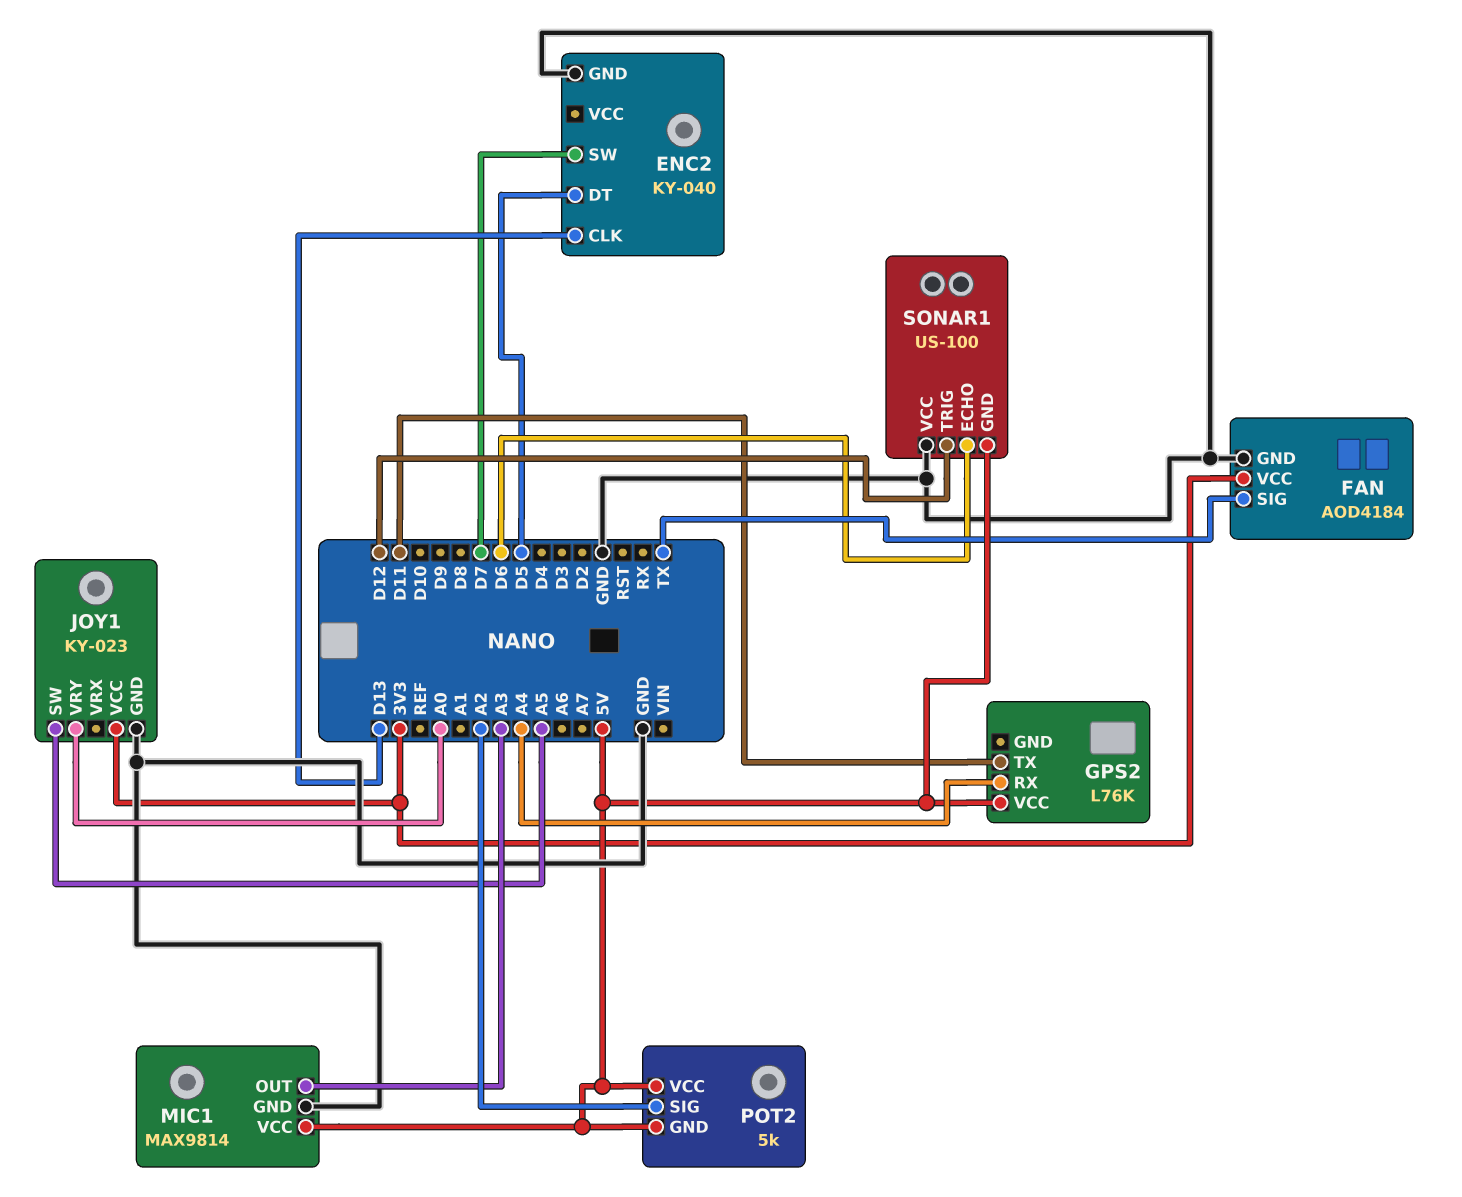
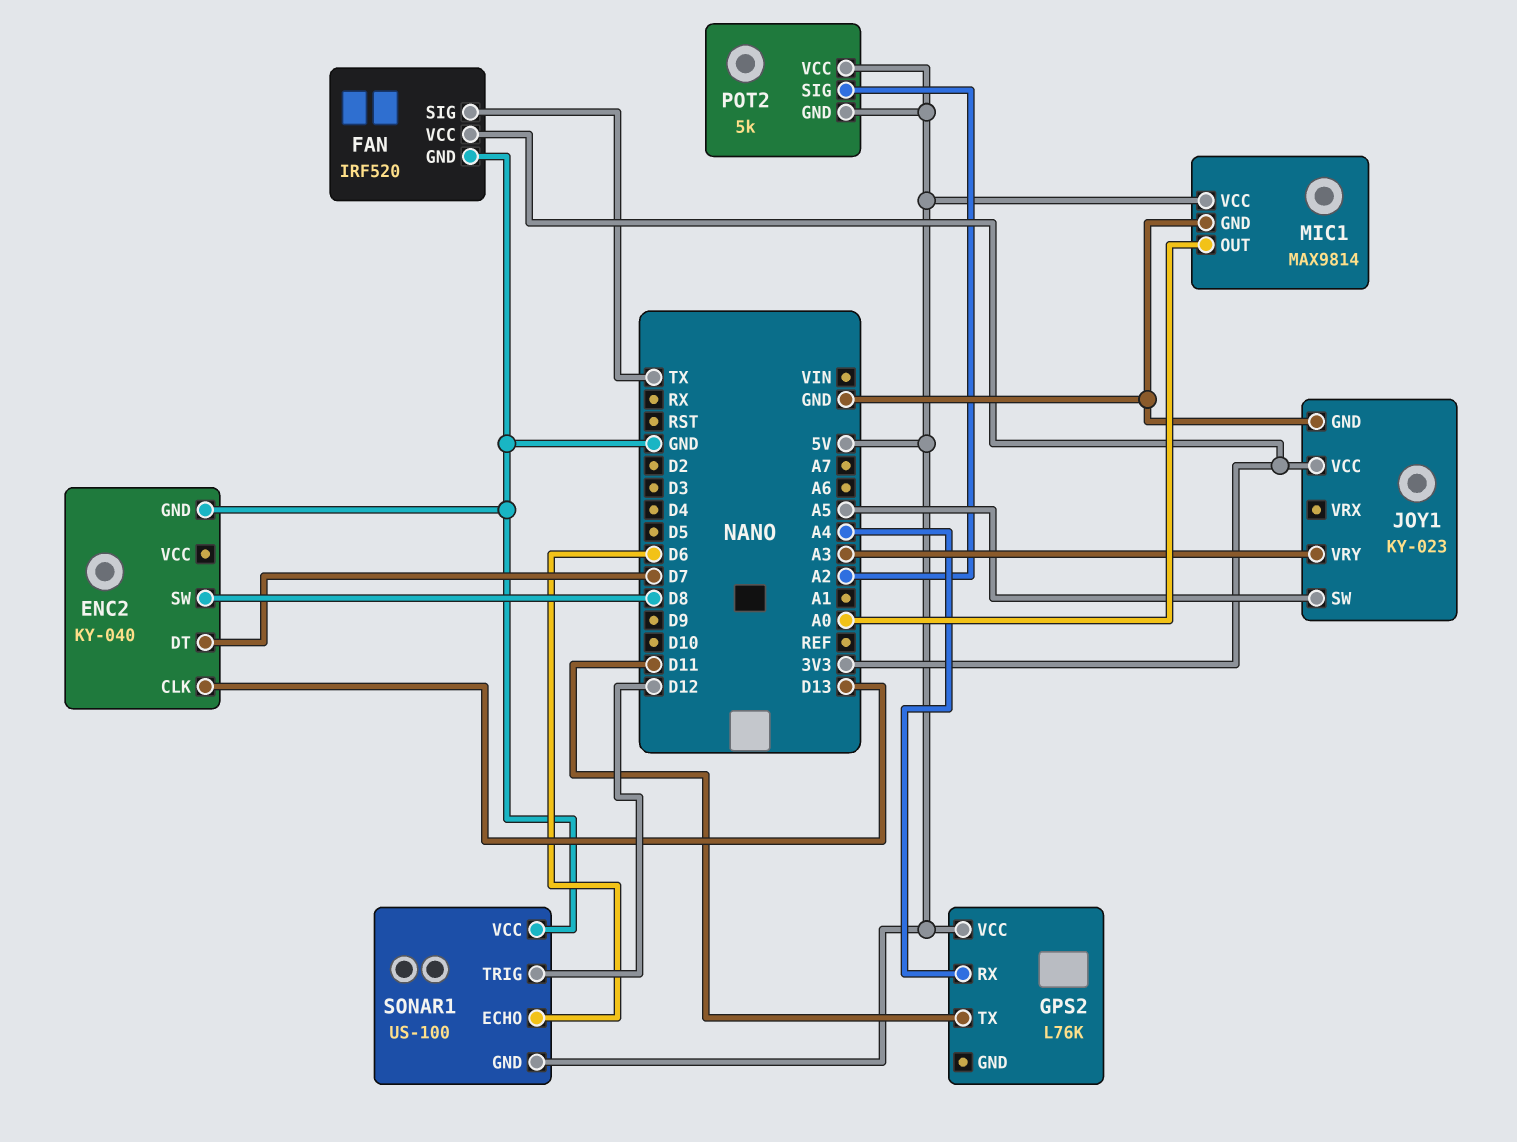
ENC2 pin DT: D5 -> D7
ENC2 pin SW: D7 -> D8
FAN: AOD4184 -> IRF520
JOY1 pin VRY: A0 -> A3
MIC1 pin OUT: A3 -> A0

